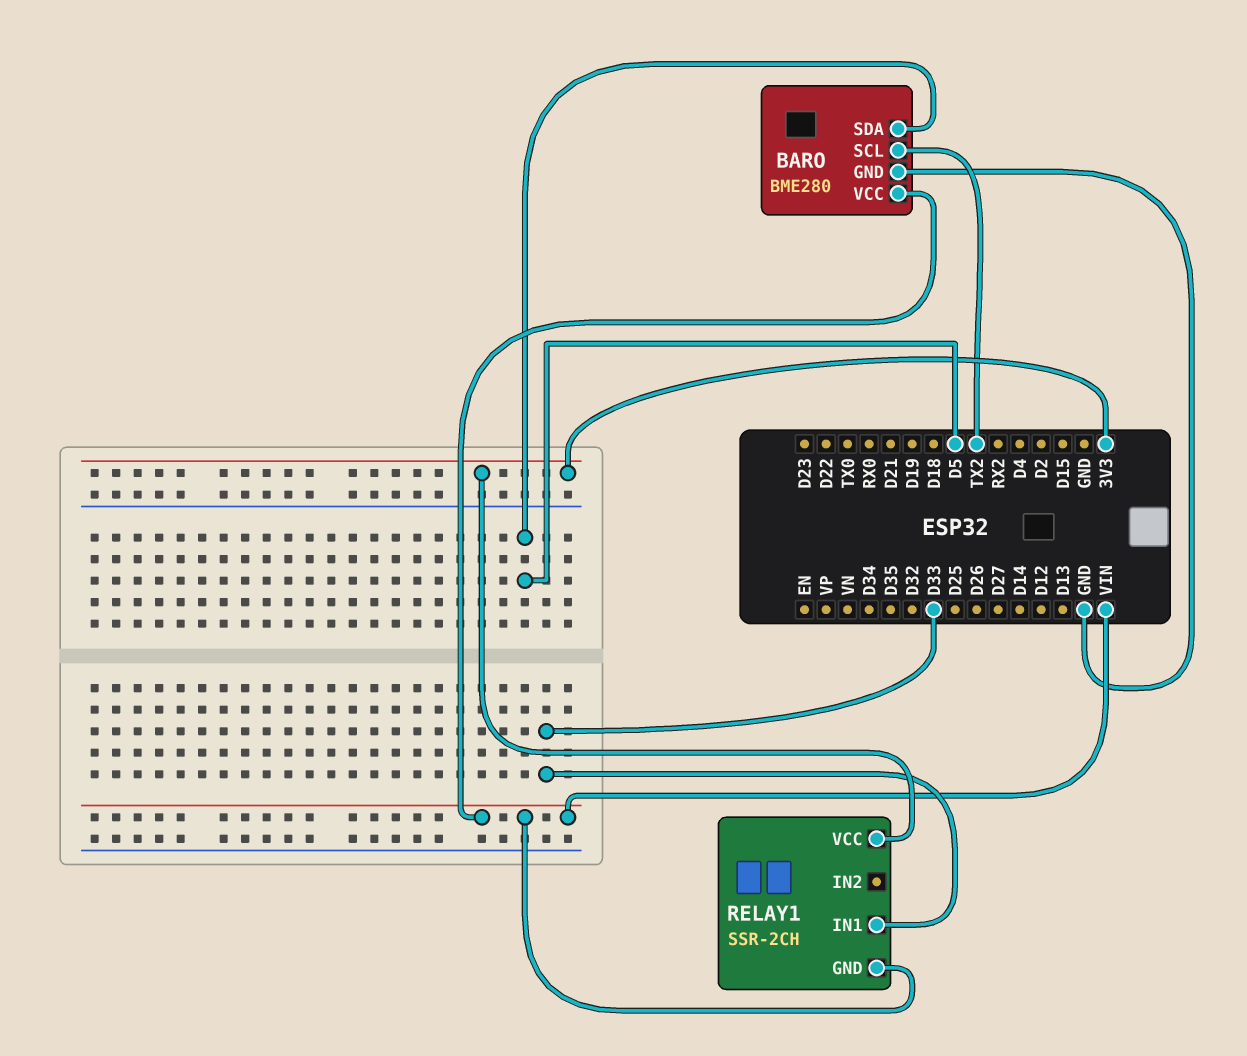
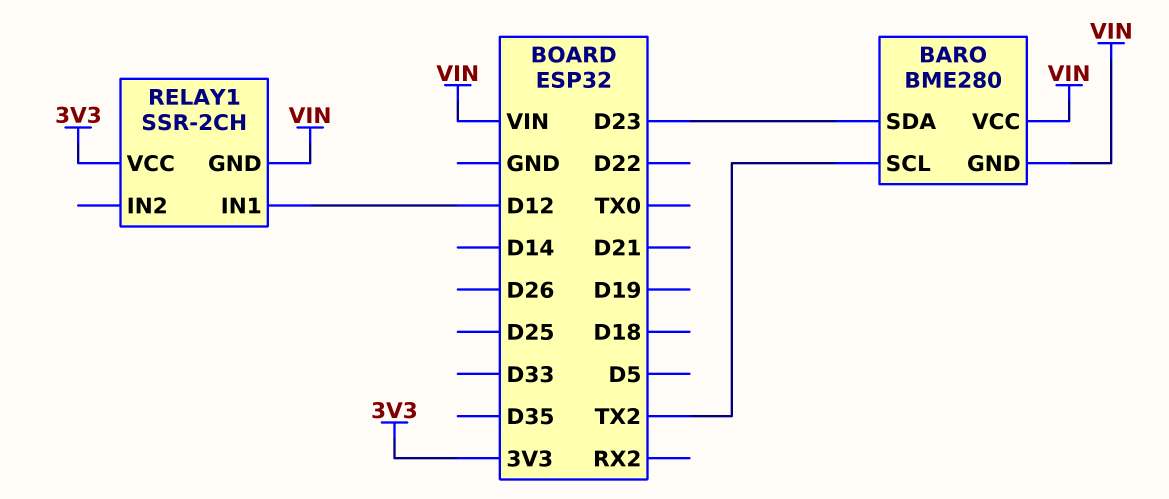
BARO pin GND: GND -> VIN
BARO pin SDA: D5 -> D23
RELAY1 pin IN1: D33 -> D12

